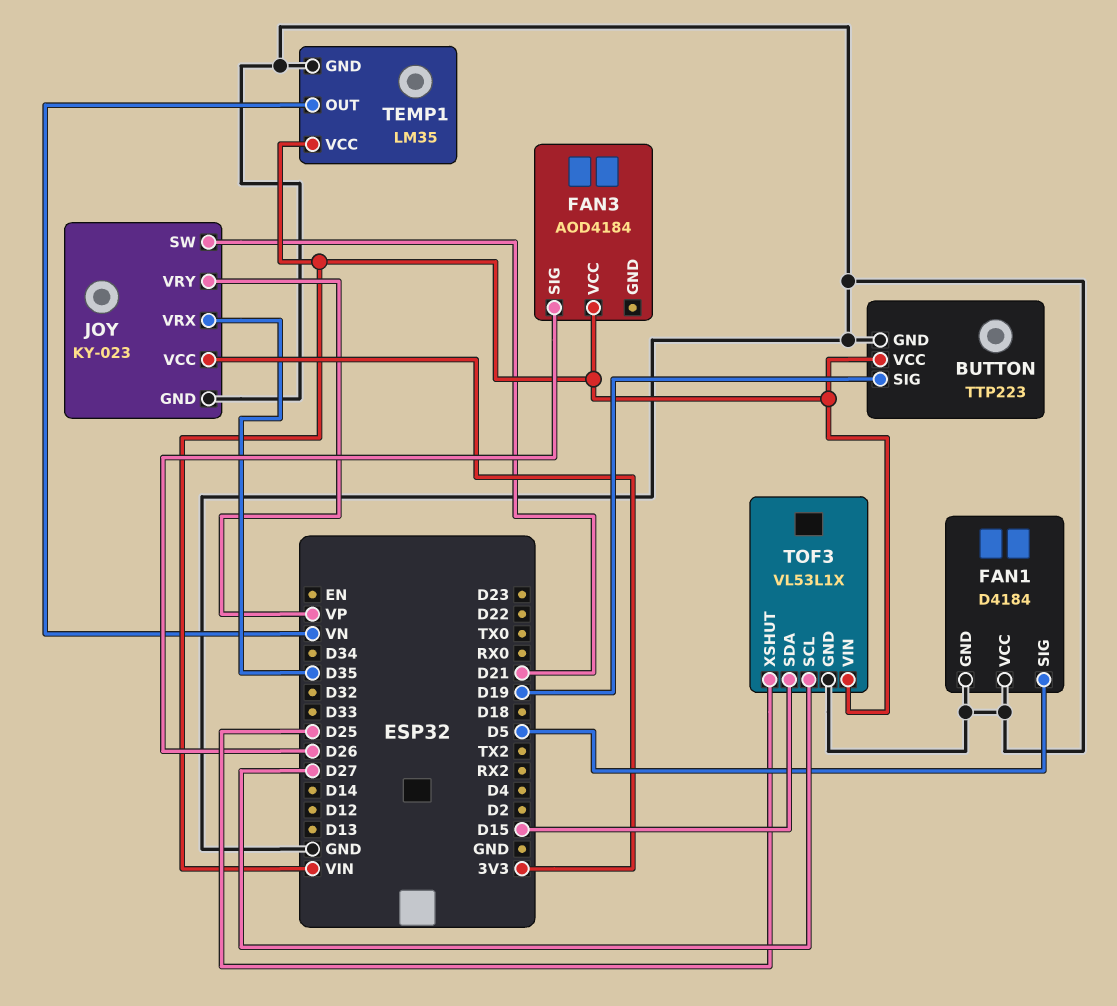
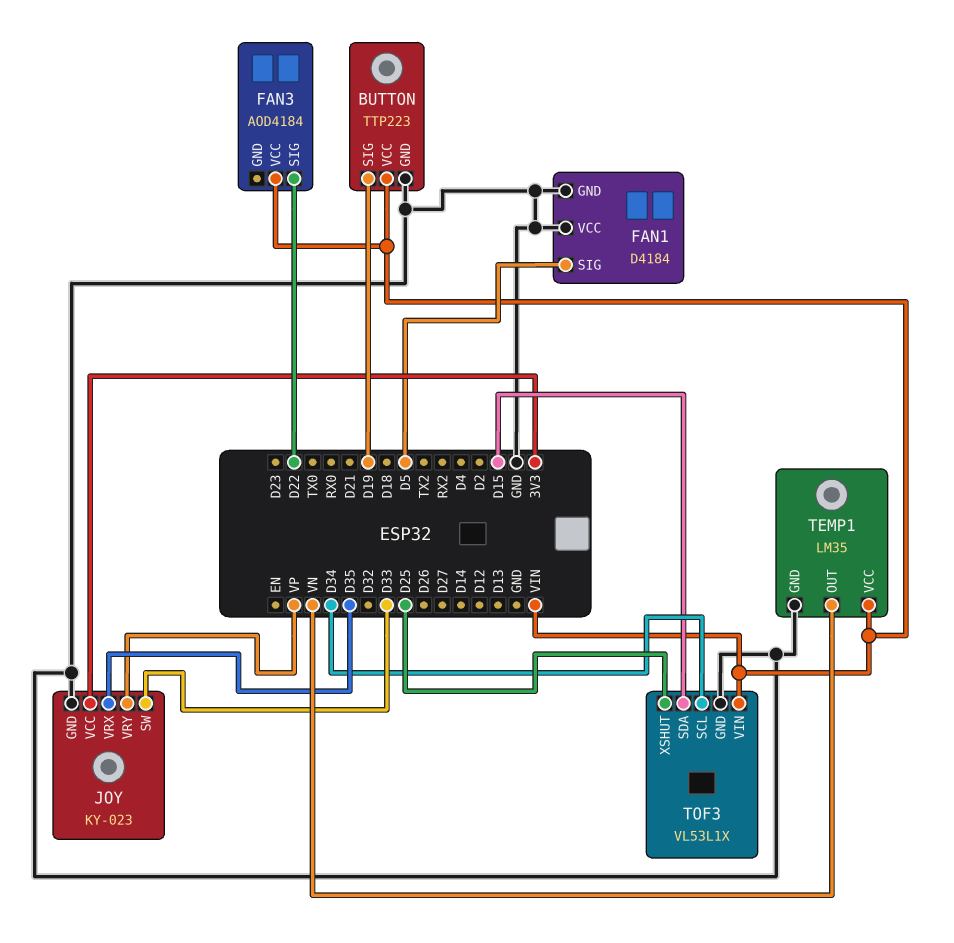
FAN3 pin SIG: D26 -> D22
JOY pin SW: D21 -> D33
TOF3 pin SCL: D27 -> D34

